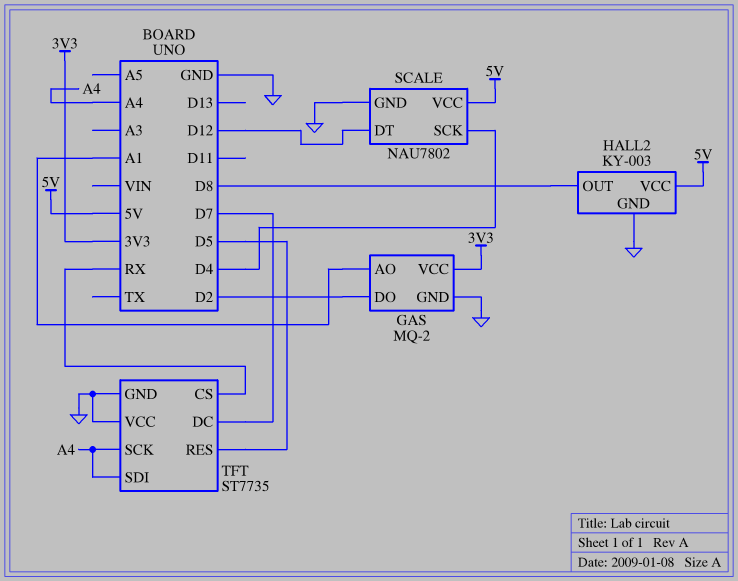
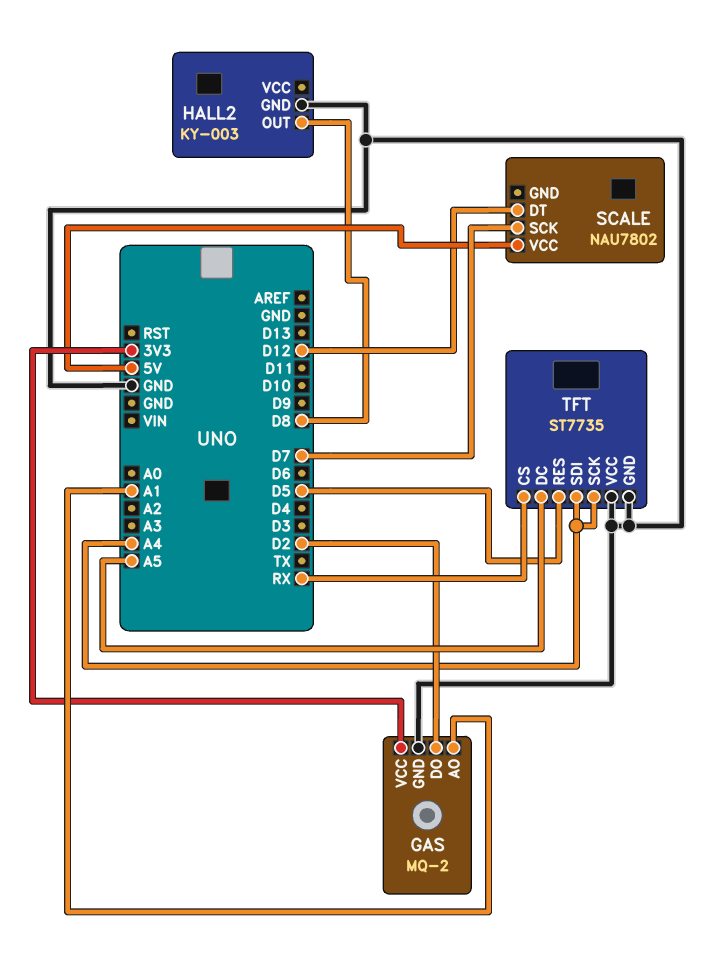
HALL2 pin VCC: 5V -> none
SCALE pin GND: GND -> none
SCALE pin SCK: D4 -> D7
TFT pin DC: D7 -> A5

